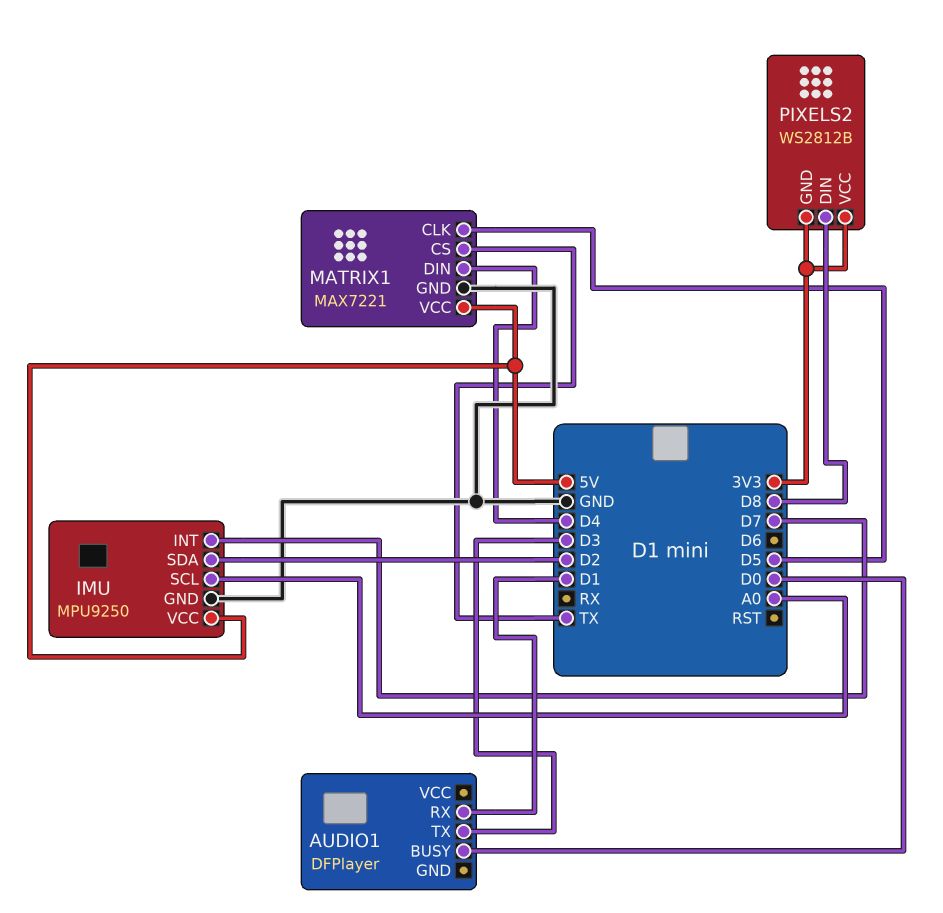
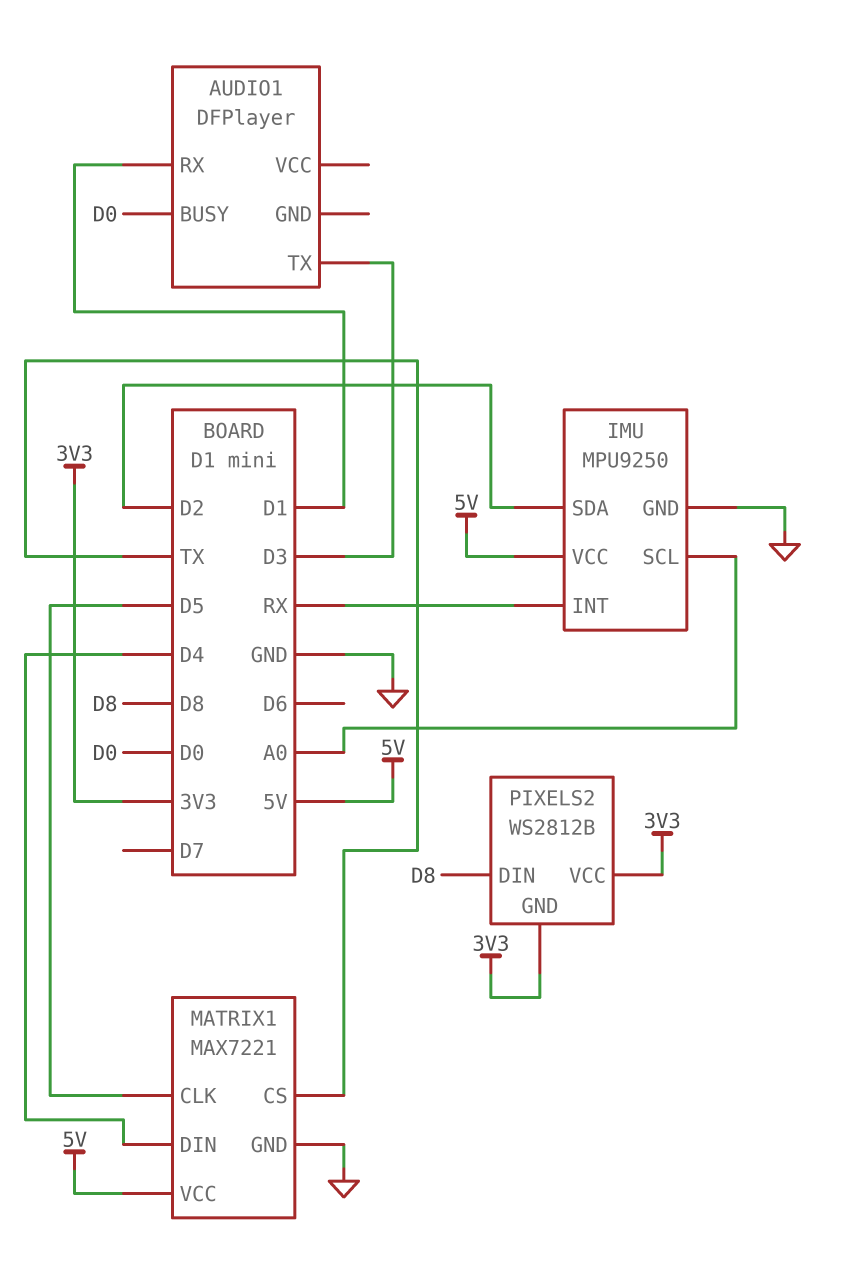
IMU pin INT: D7 -> RX

